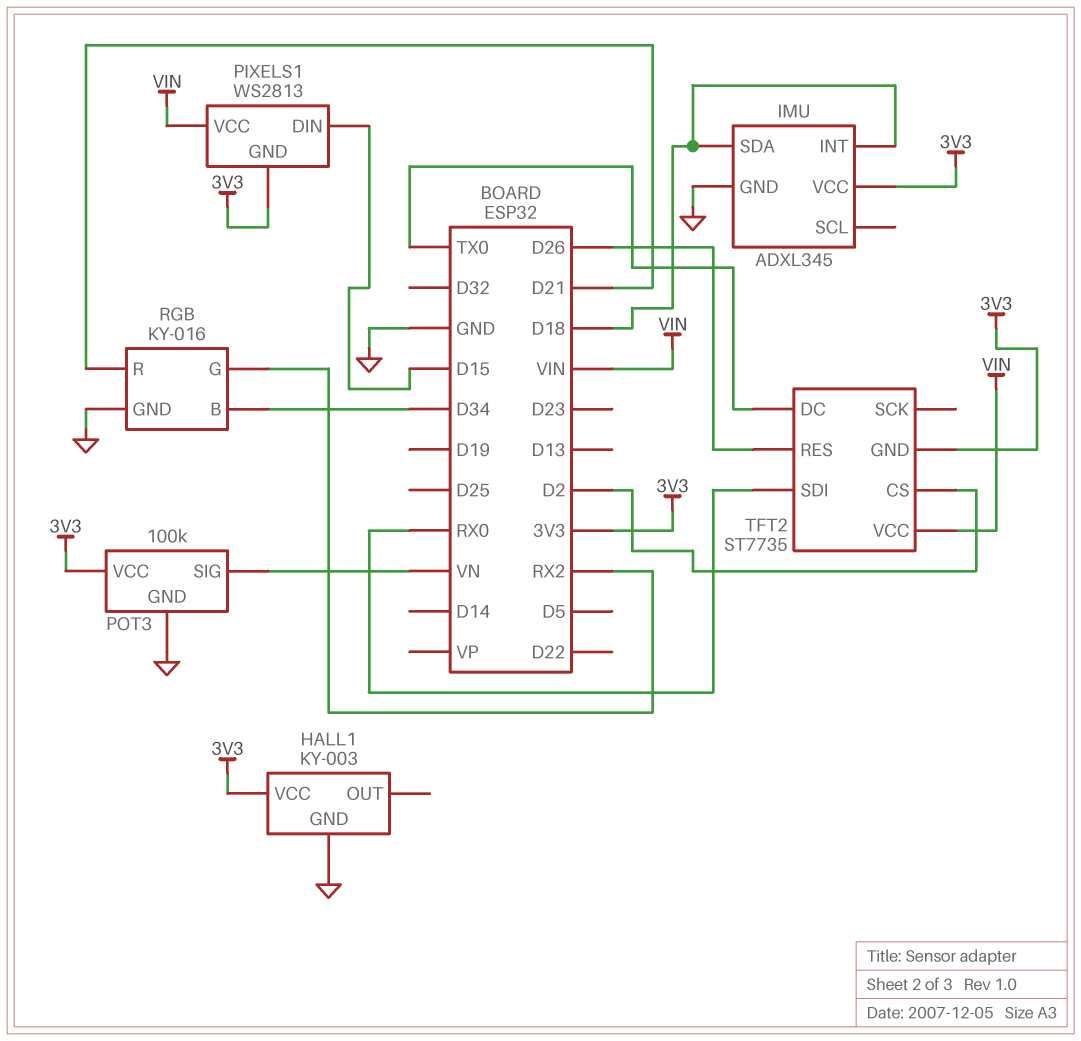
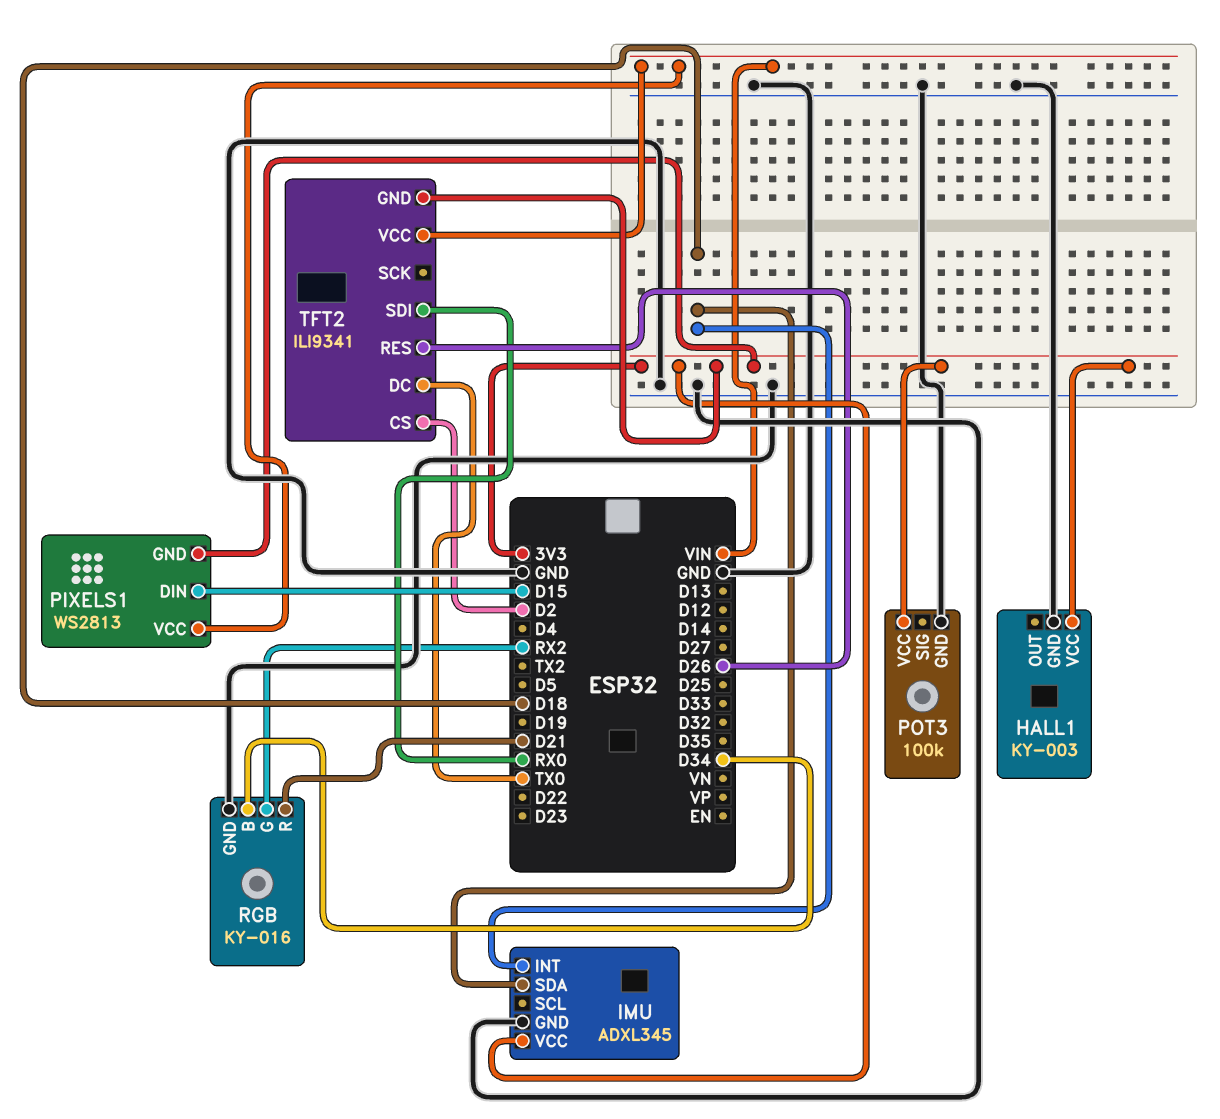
POT3 pin SIG: VN -> none
TFT2: ST7735 -> ILI9341

